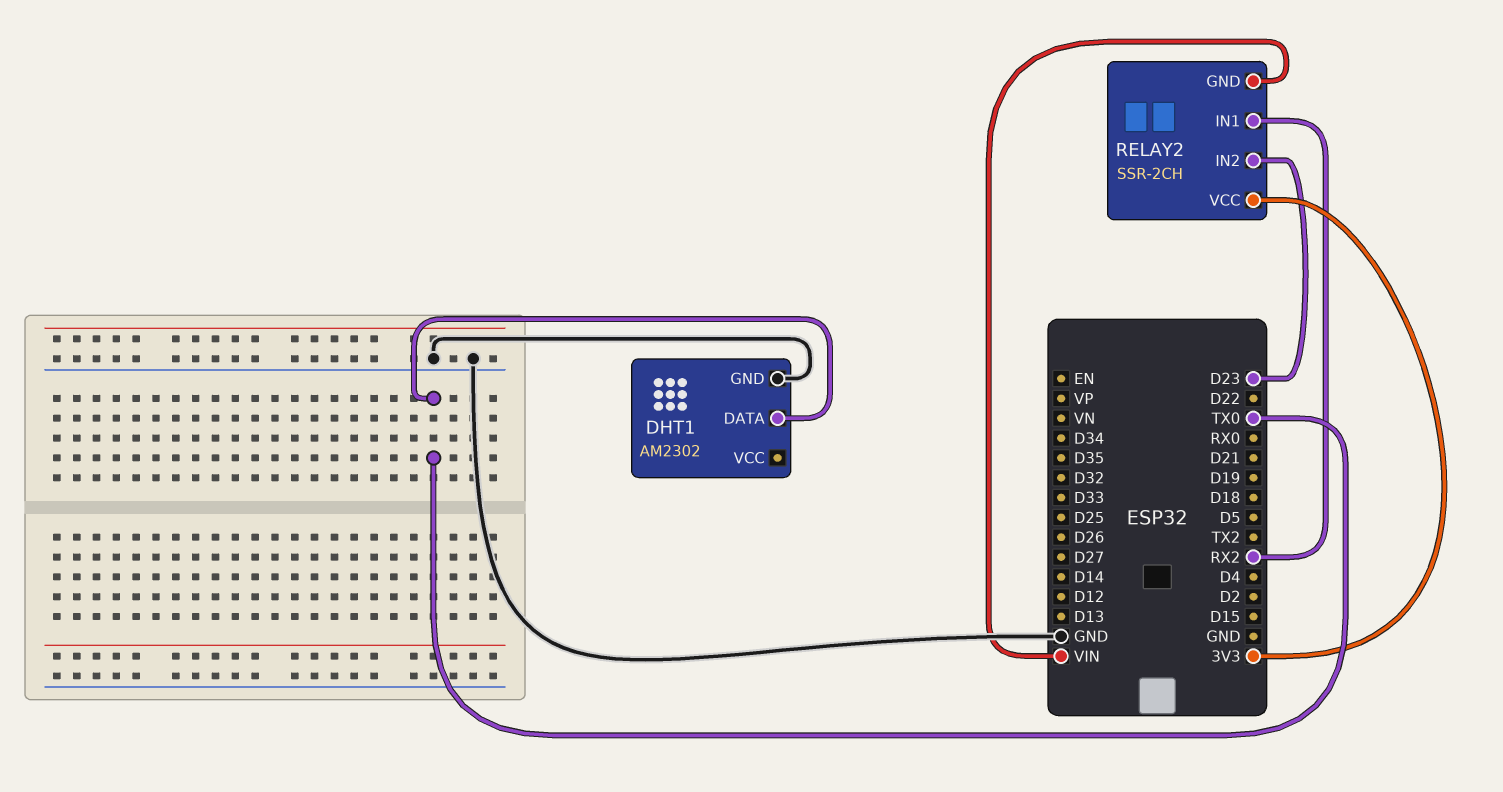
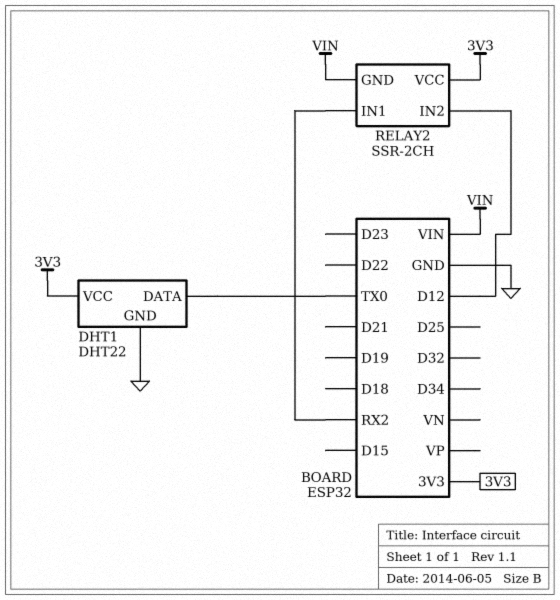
DHT1: AM2302 -> DHT22
DHT1 pin VCC: none -> 3V3
RELAY2 pin IN2: D23 -> D12

